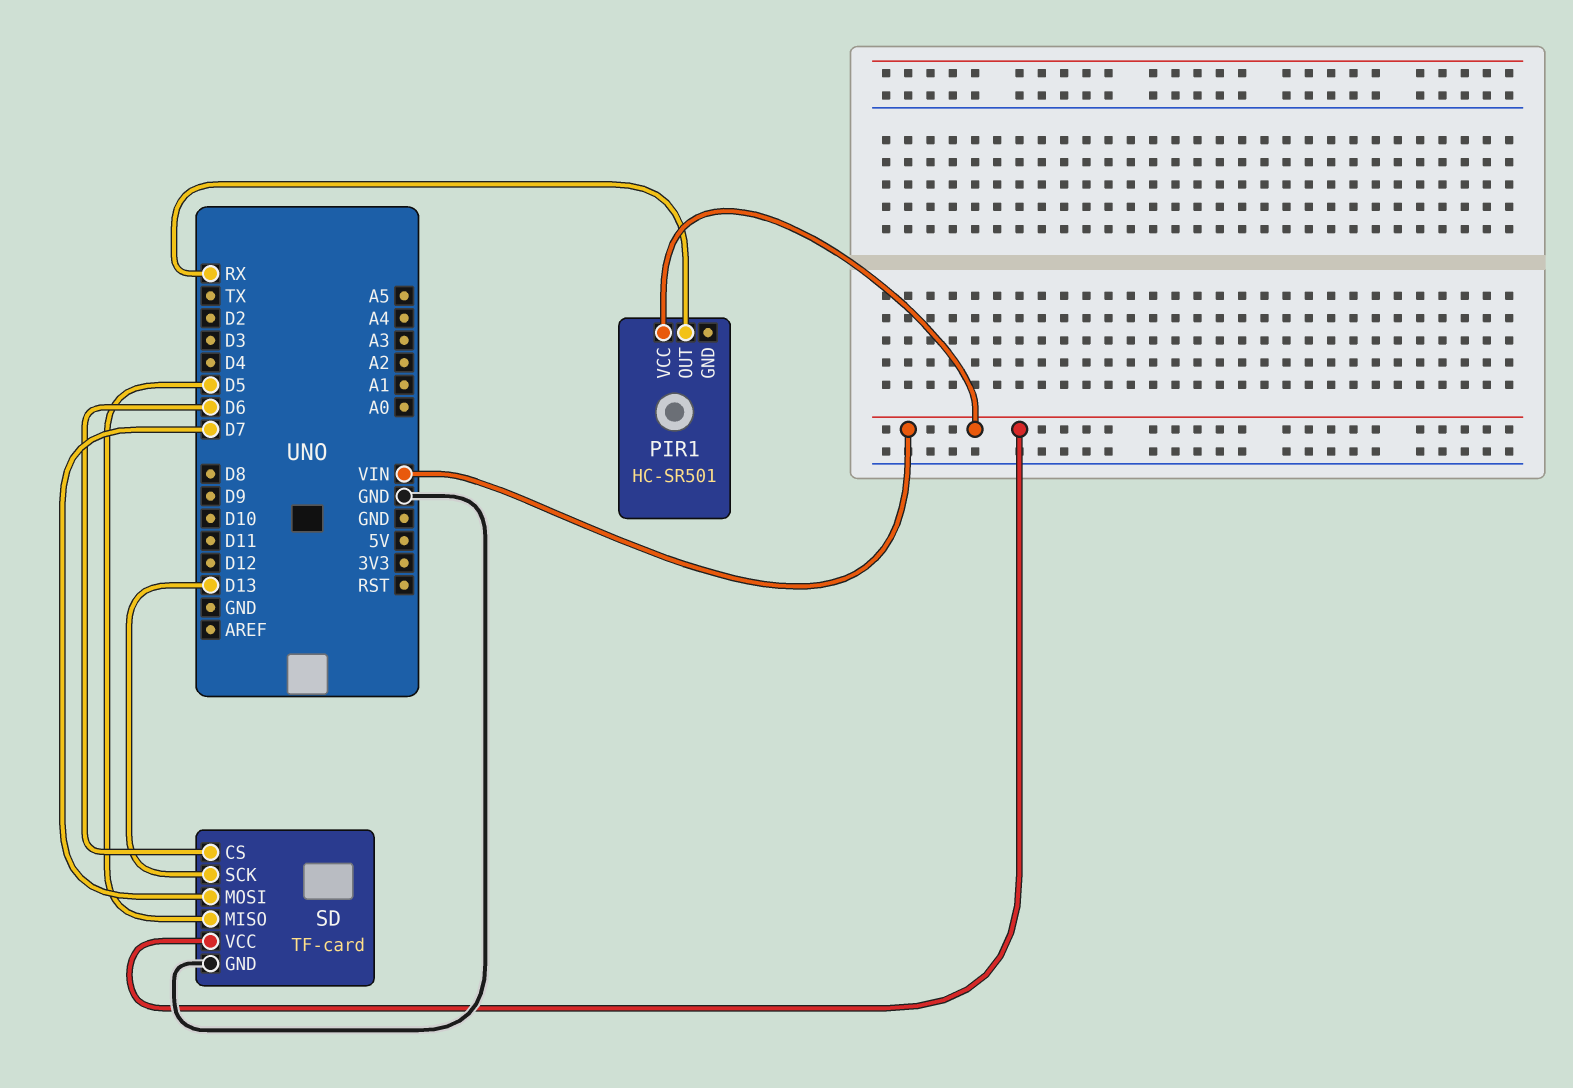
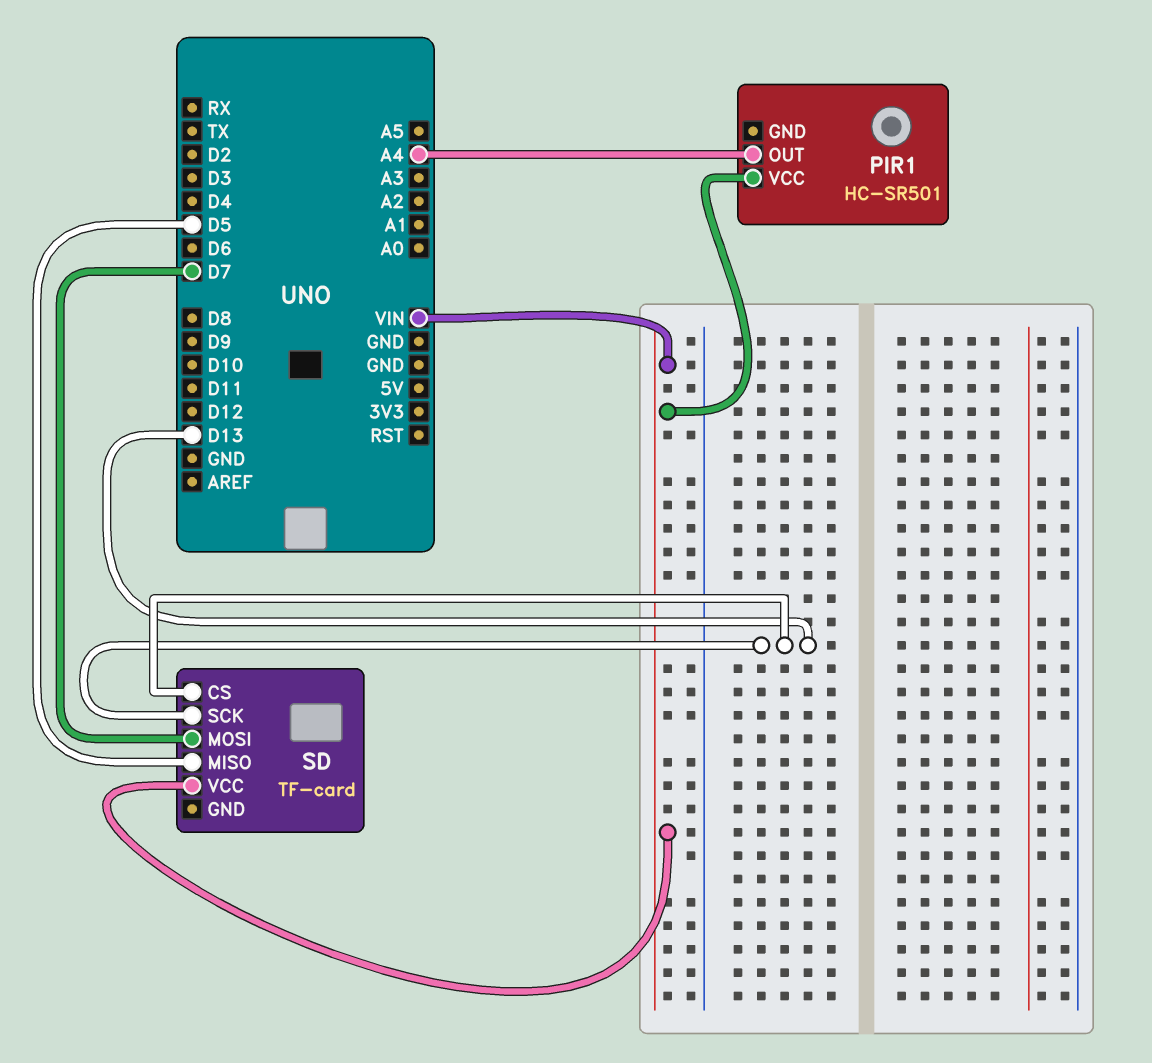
PIR1 pin OUT: RX -> A4
SD pin CS: D6 -> D13
SD pin GND: GND -> none

